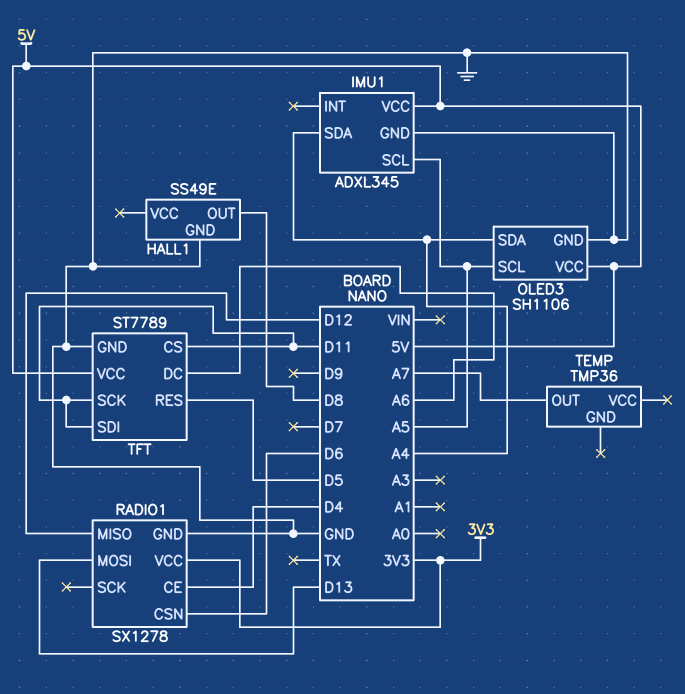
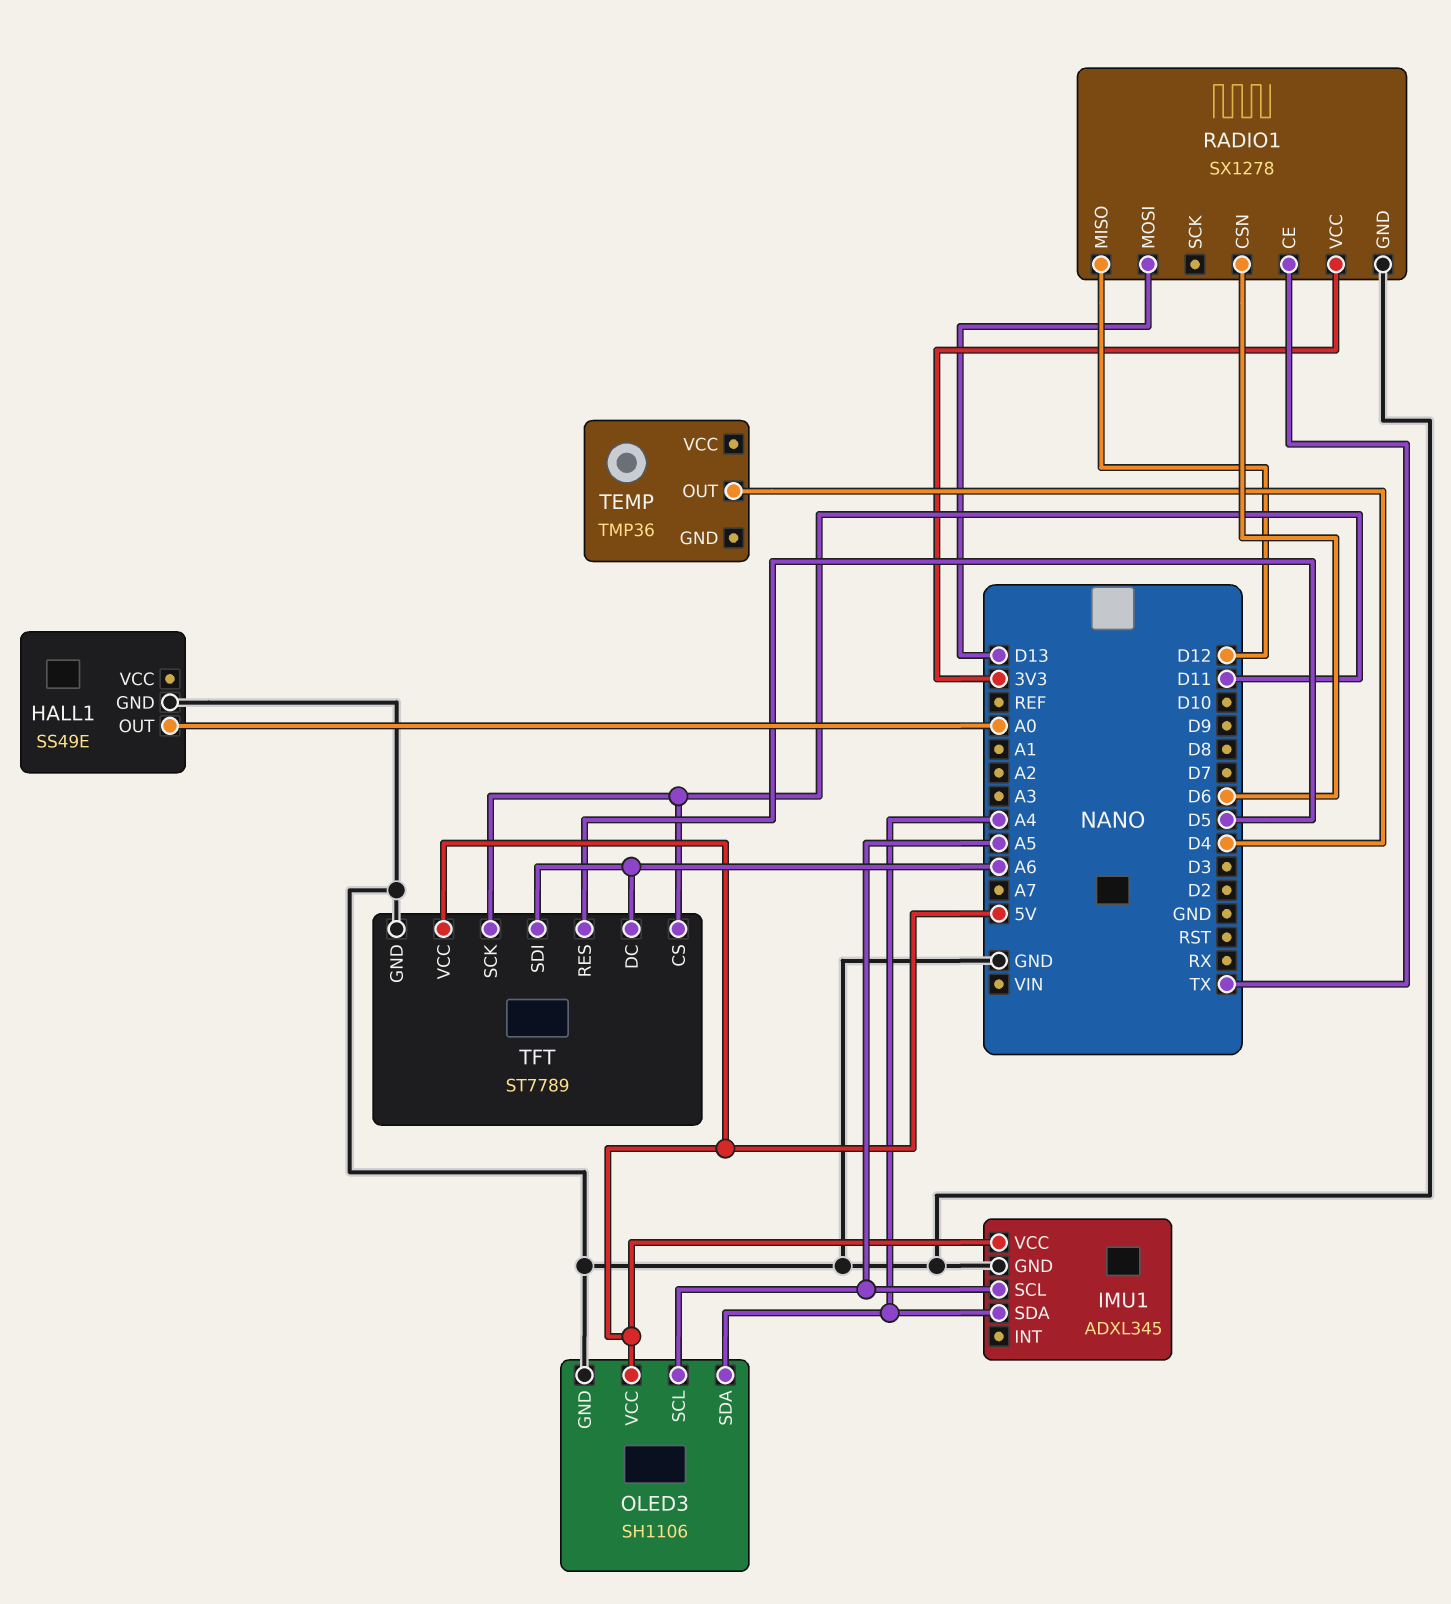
HALL1 pin OUT: D8 -> A0
RADIO1 pin CE: D4 -> TX
TEMP pin OUT: A7 -> D4
TFT pin SDI: D11 -> A6

